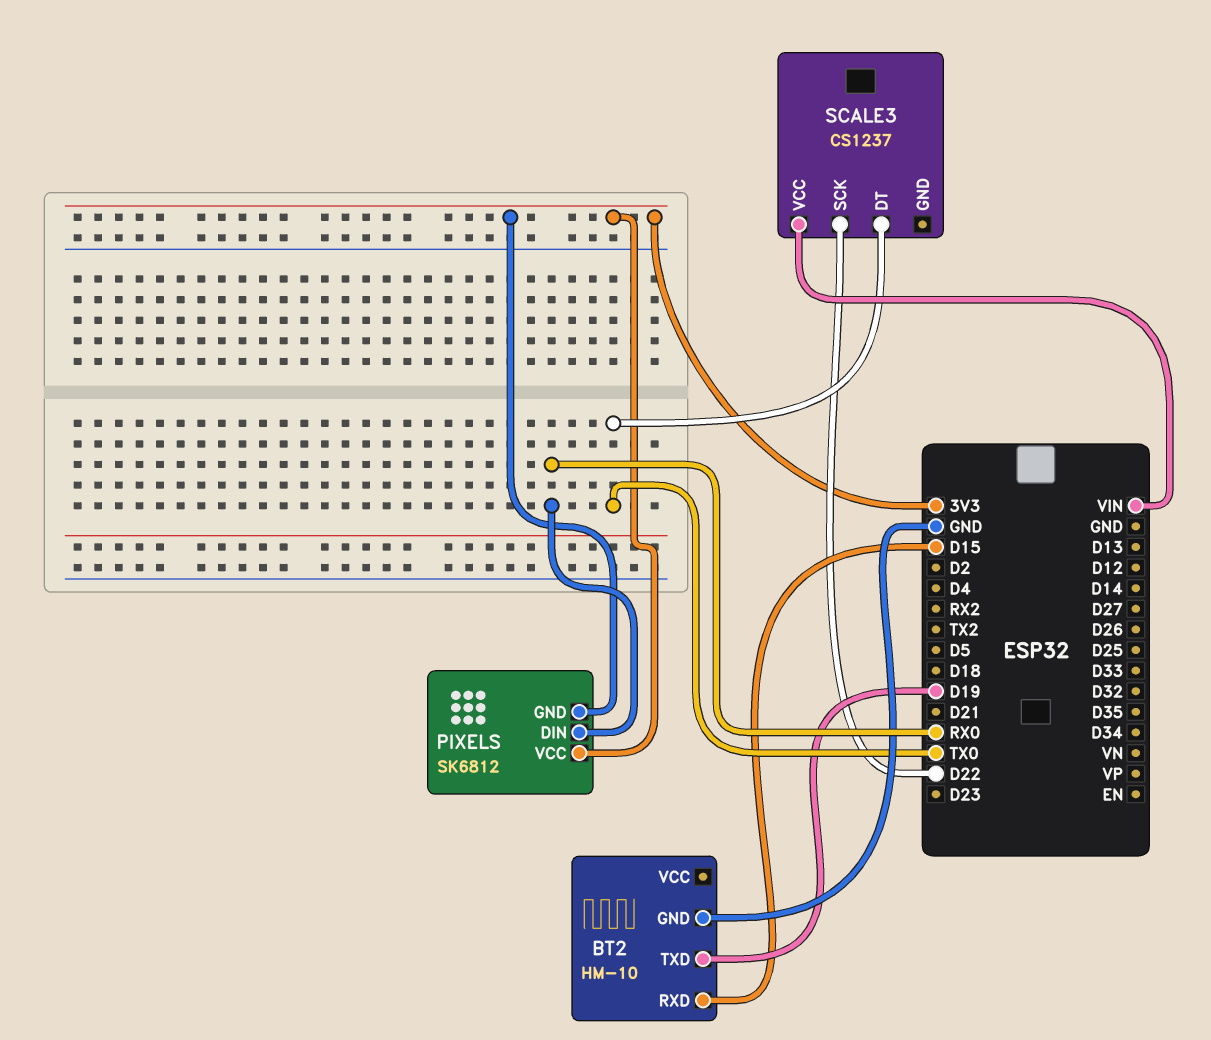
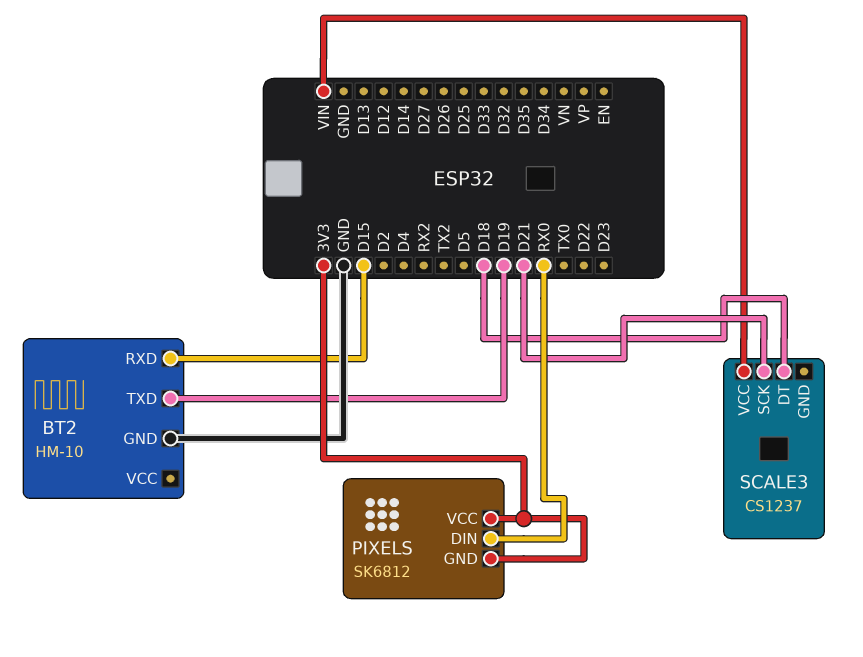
SCALE3 pin DT: TX0 -> D18
SCALE3 pin SCK: D22 -> D21

